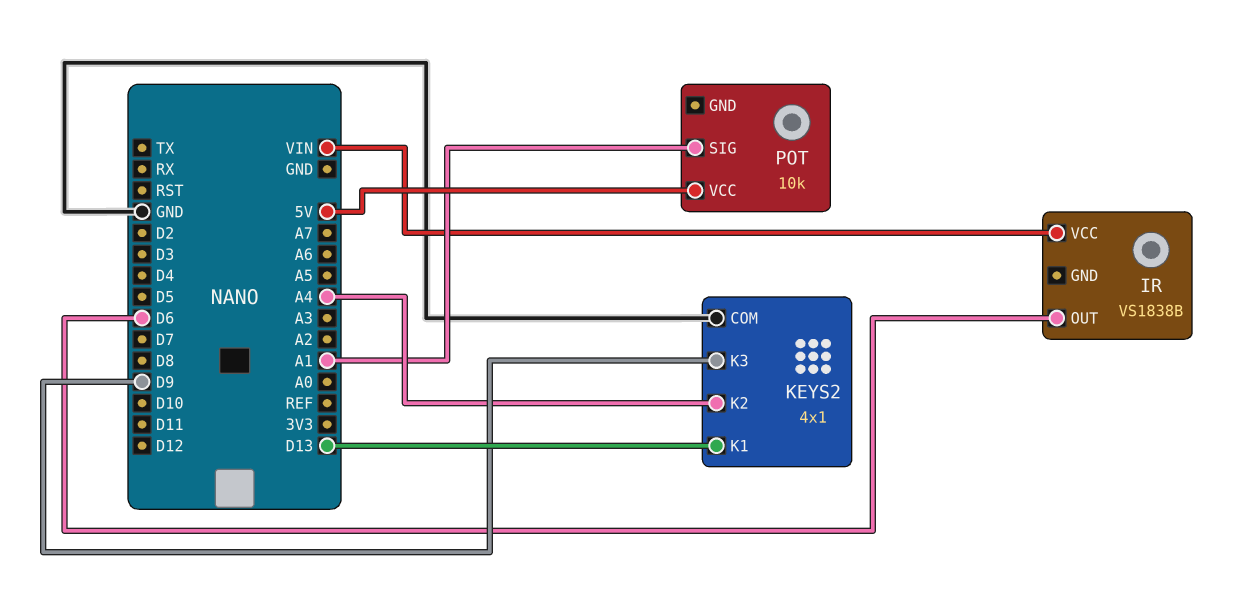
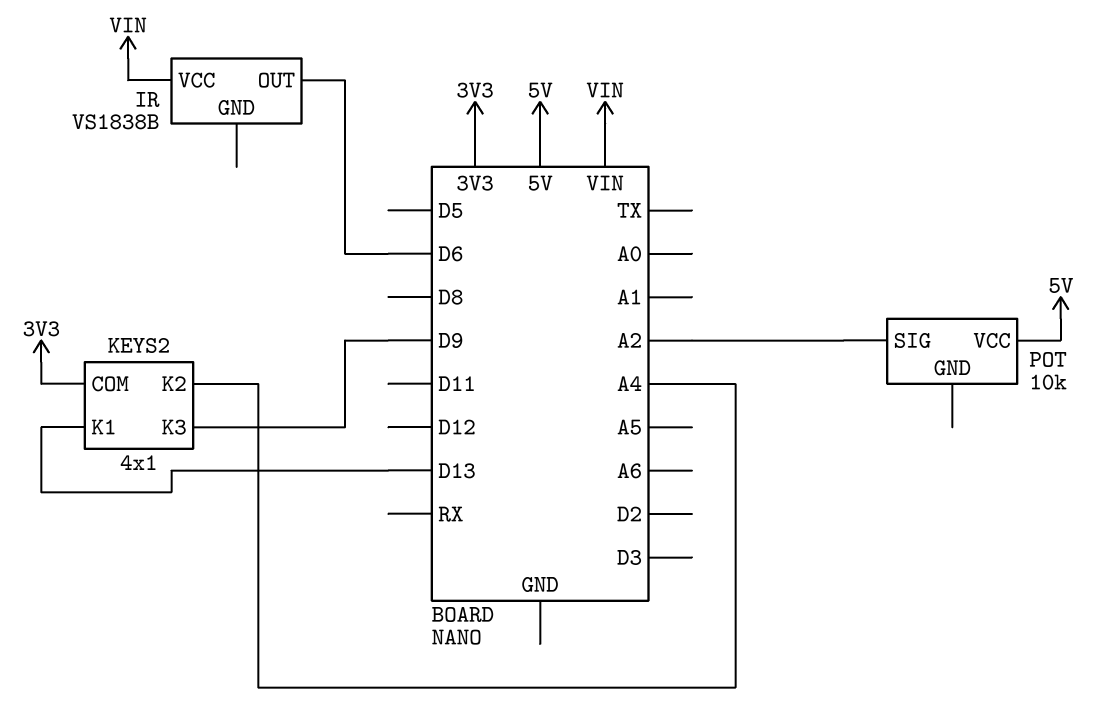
KEYS2 pin COM: GND -> 3V3
POT pin SIG: A1 -> A2

